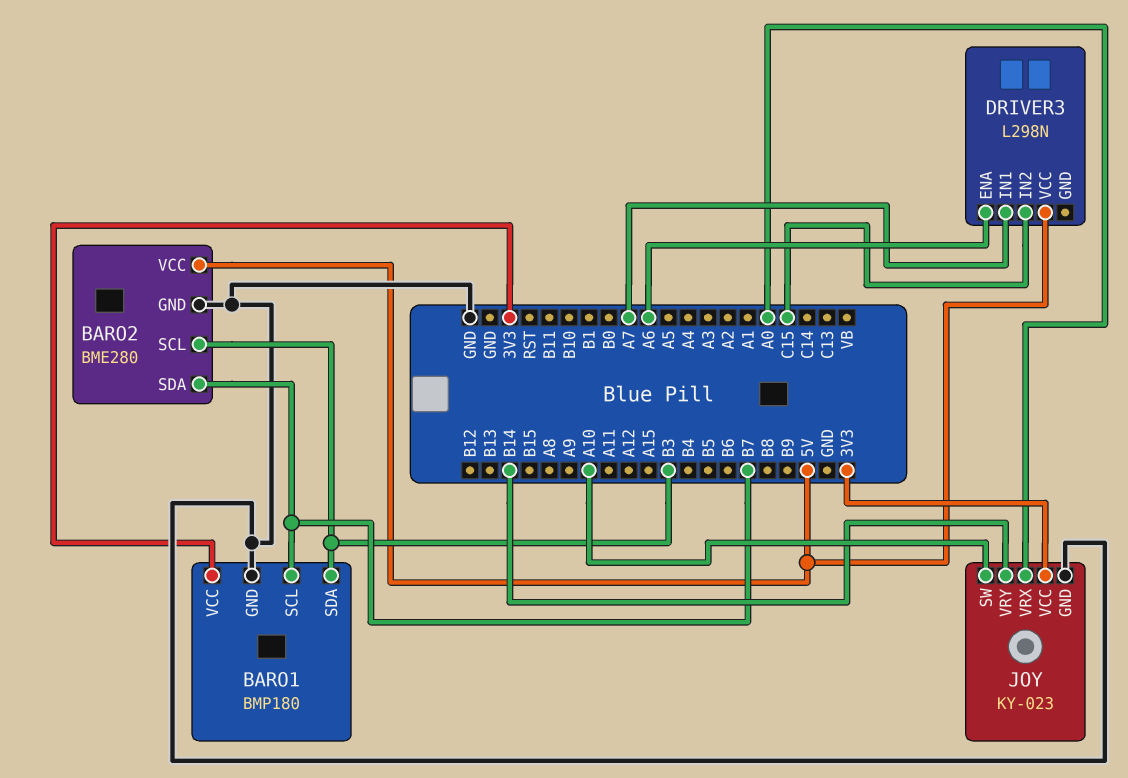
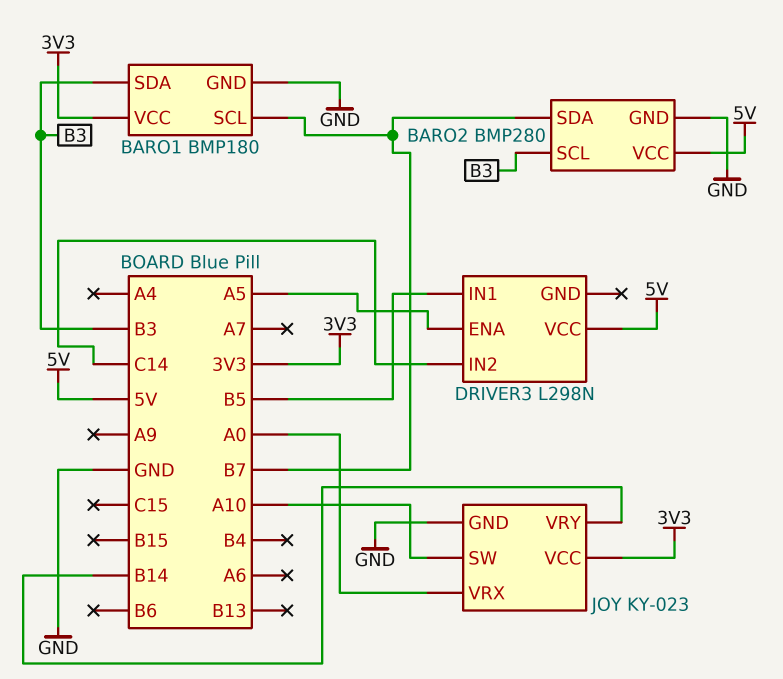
BARO2: BME280 -> BMP280
DRIVER3 pin ENA: A6 -> A5
DRIVER3 pin IN1: A7 -> B5
DRIVER3 pin IN2: C15 -> C14

